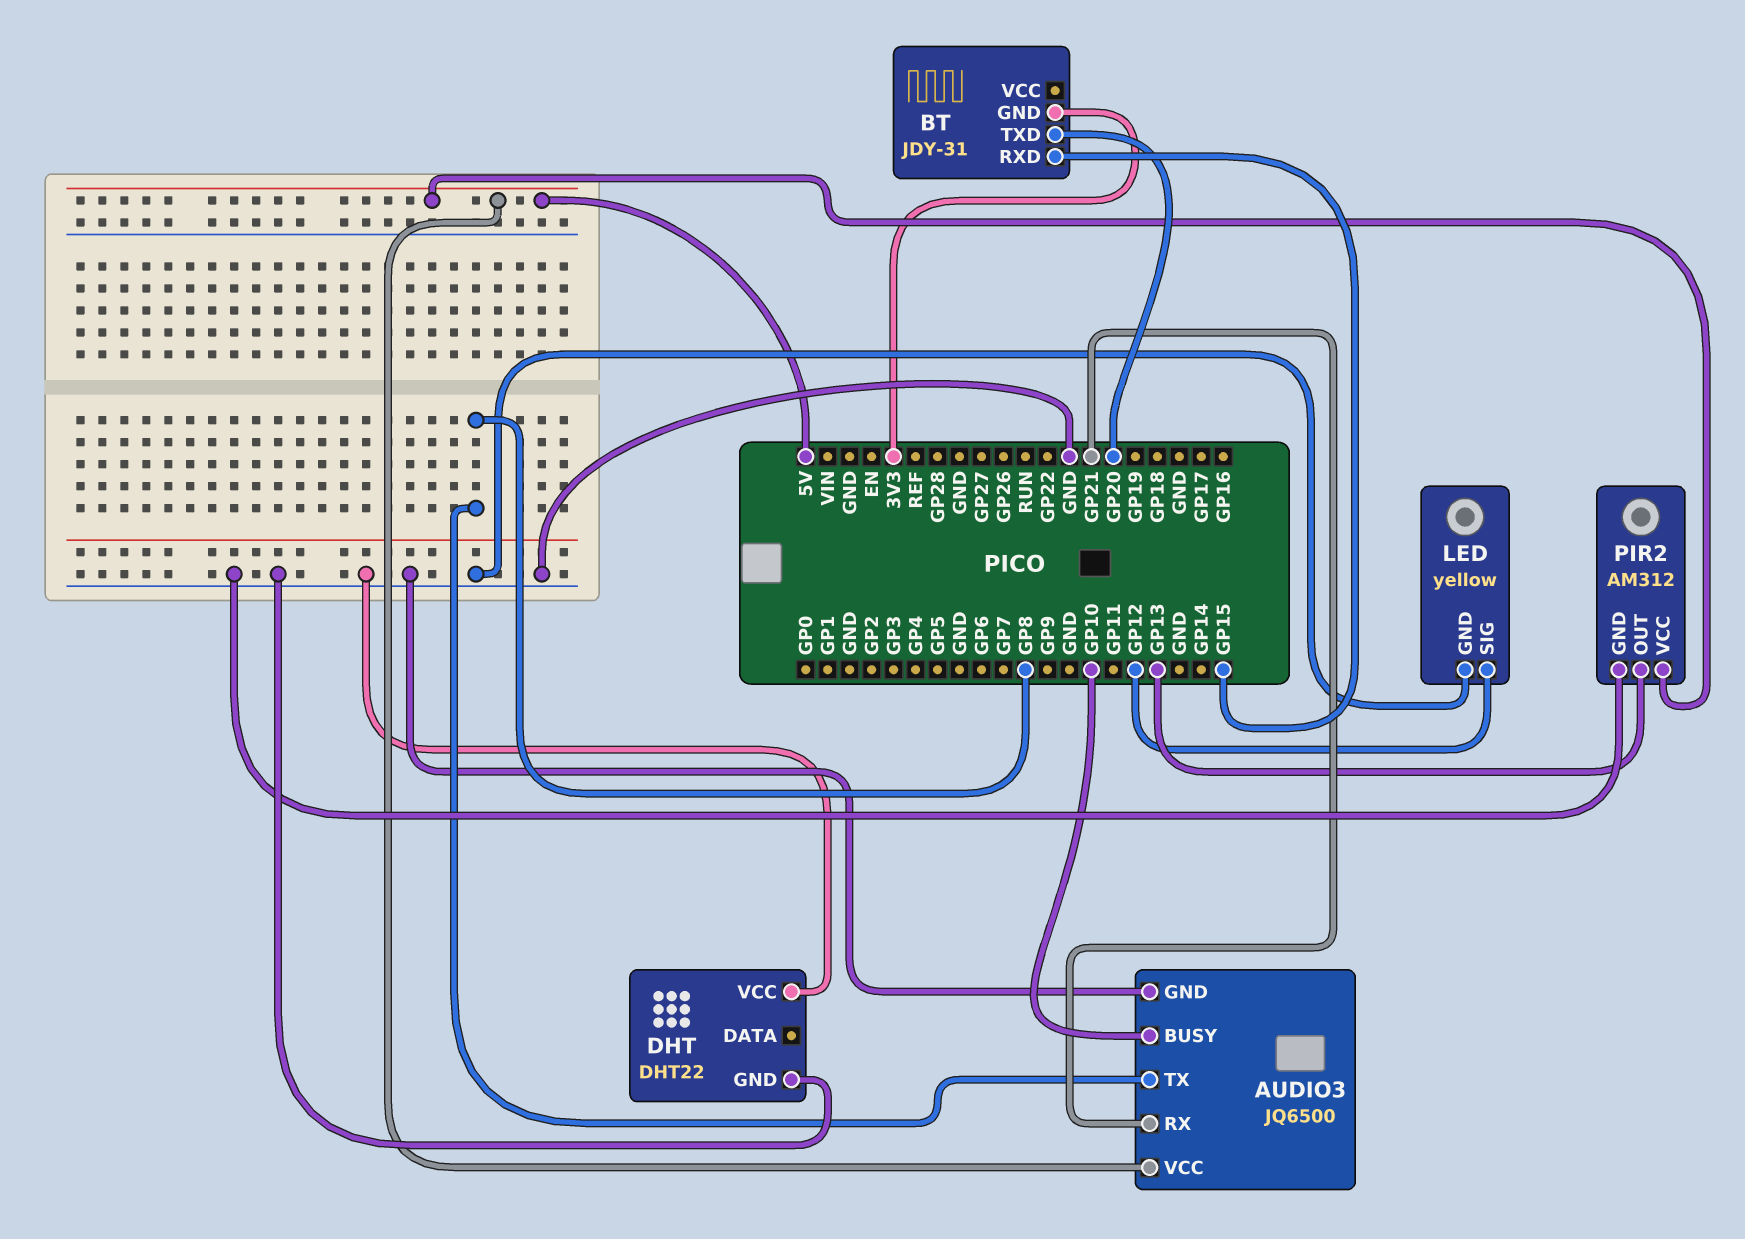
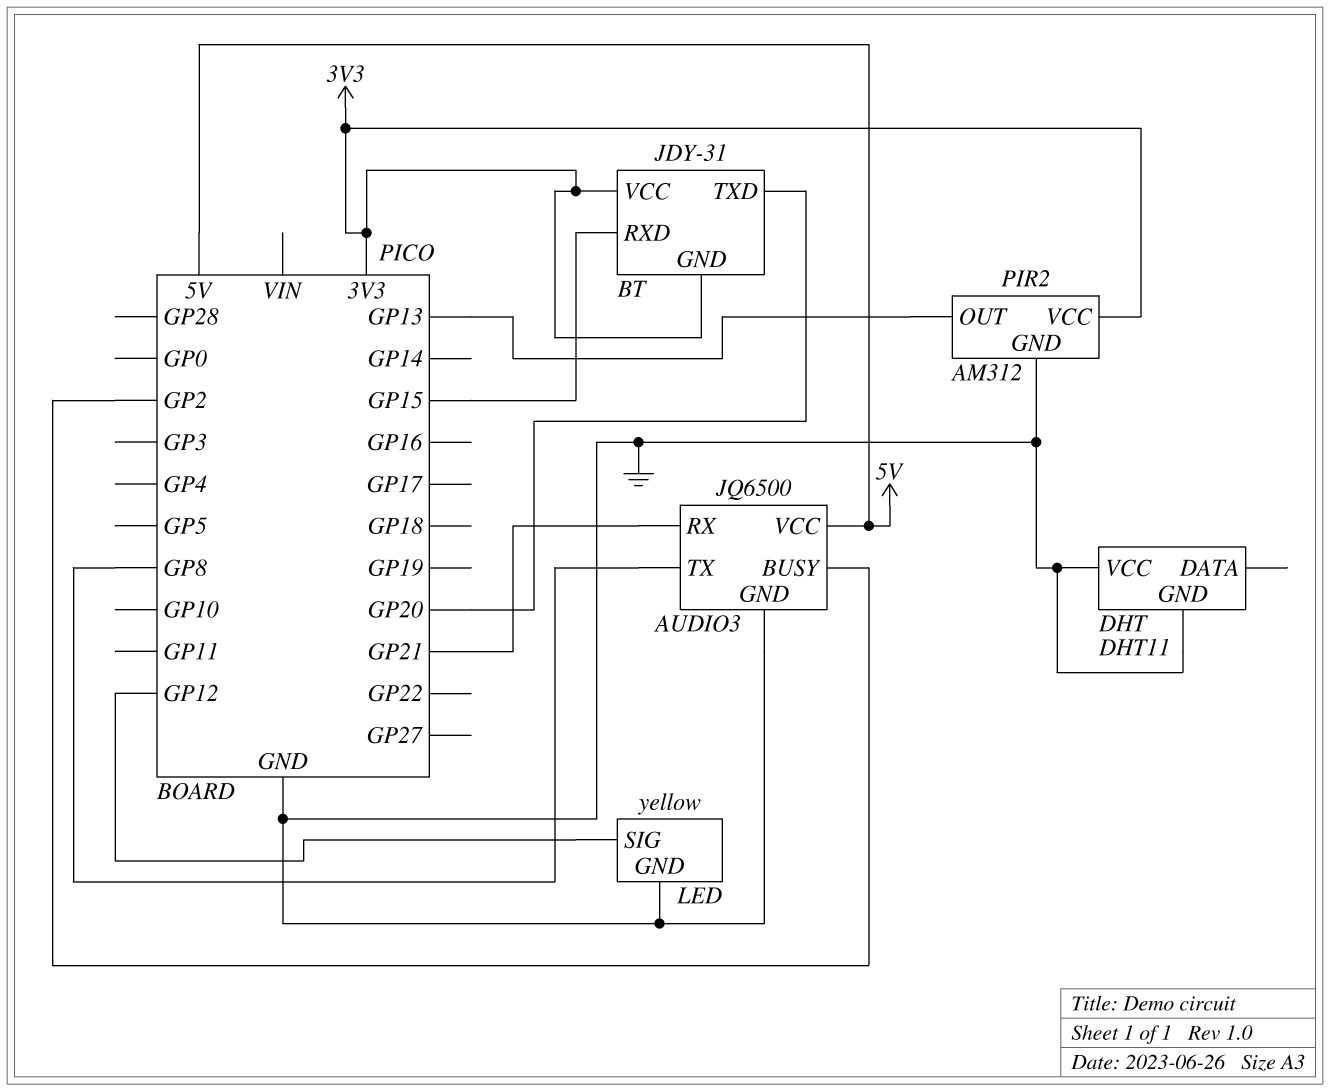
AUDIO3 pin BUSY: GP10 -> GP2
BT pin VCC: none -> 3V3
DHT: DHT22 -> DHT11
PIR2 pin VCC: 5V -> 3V3

